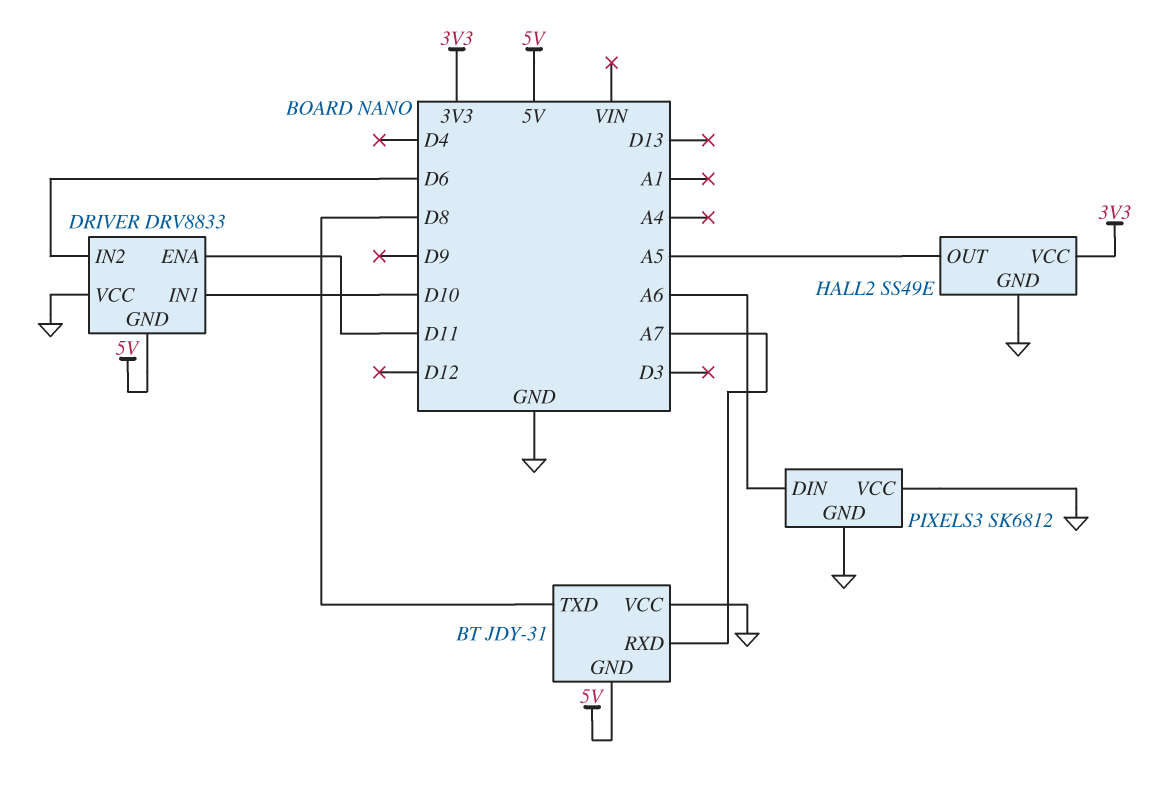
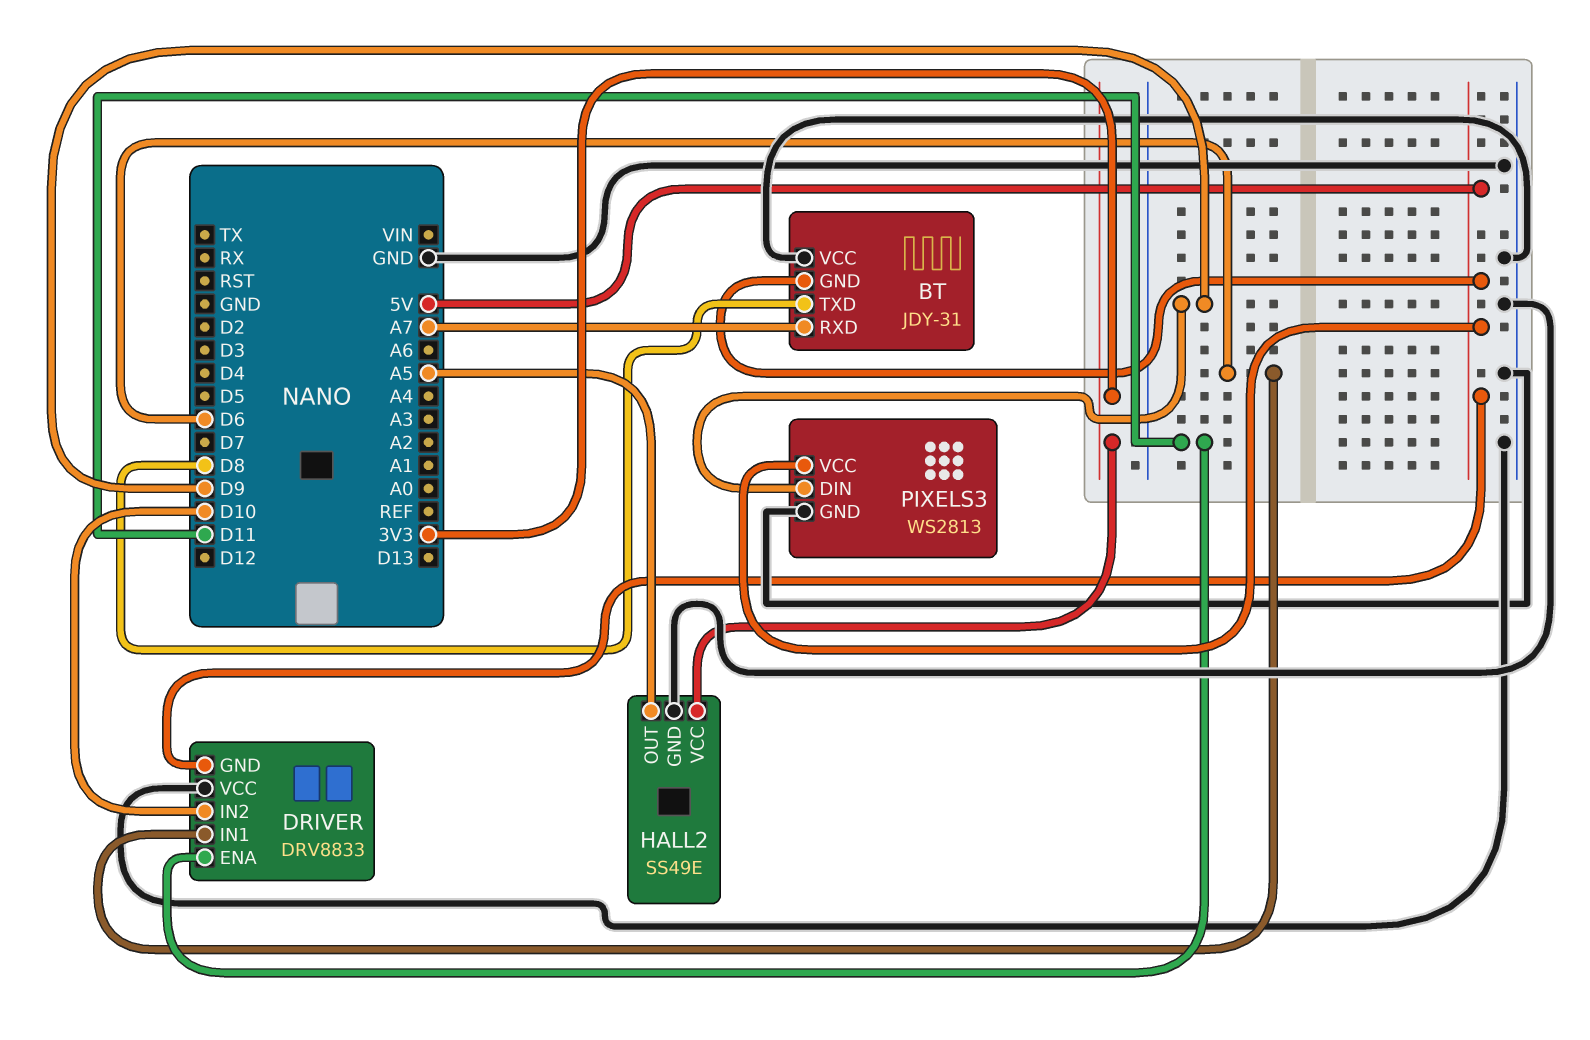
DRIVER pin IN1: D10 -> D6
DRIVER pin IN2: D6 -> D10
PIXELS3: SK6812 -> WS2813
PIXELS3 pin DIN: A6 -> D9
PIXELS3 pin VCC: GND -> 5V

